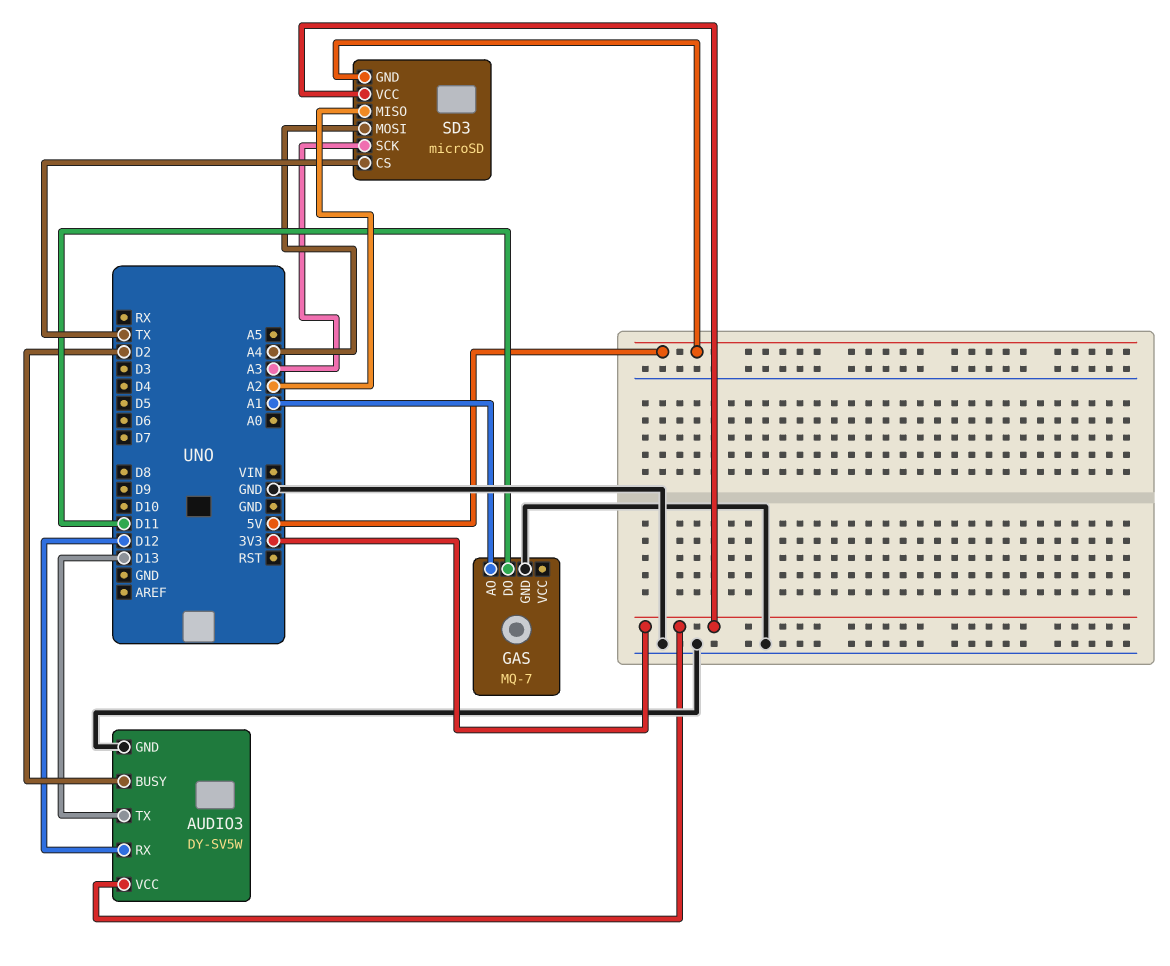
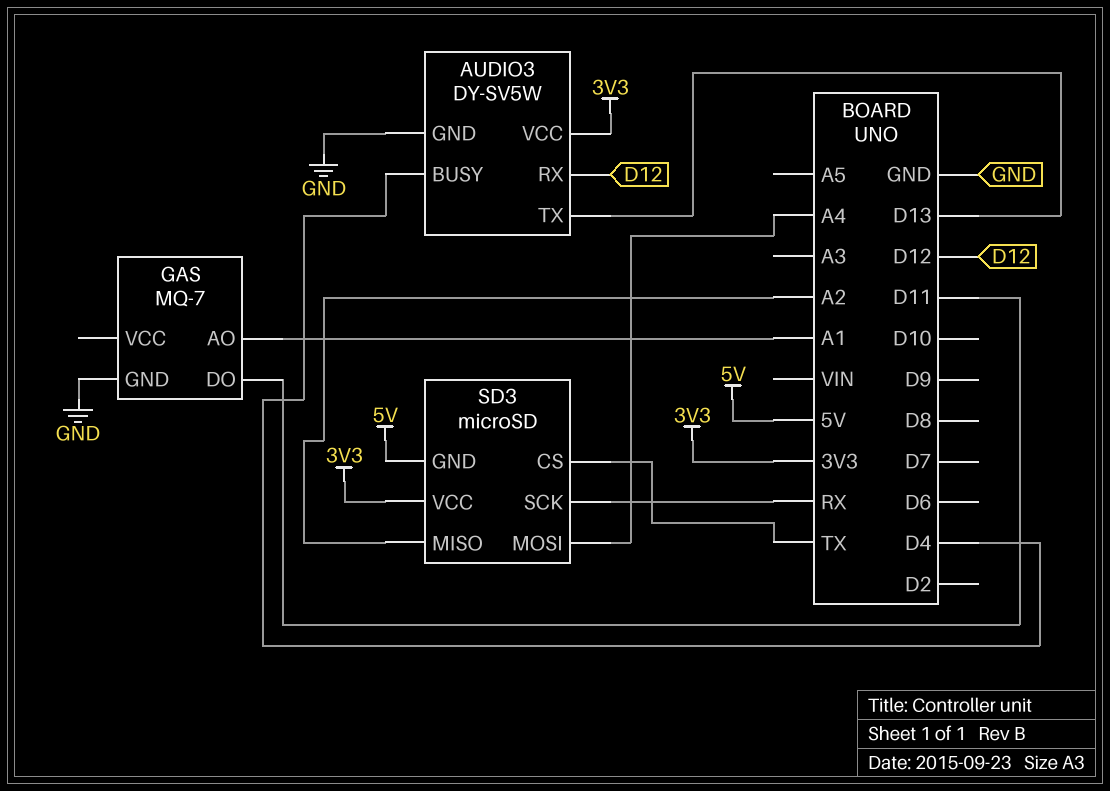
AUDIO3 pin BUSY: D2 -> D4
SD3 pin SCK: A3 -> RX

